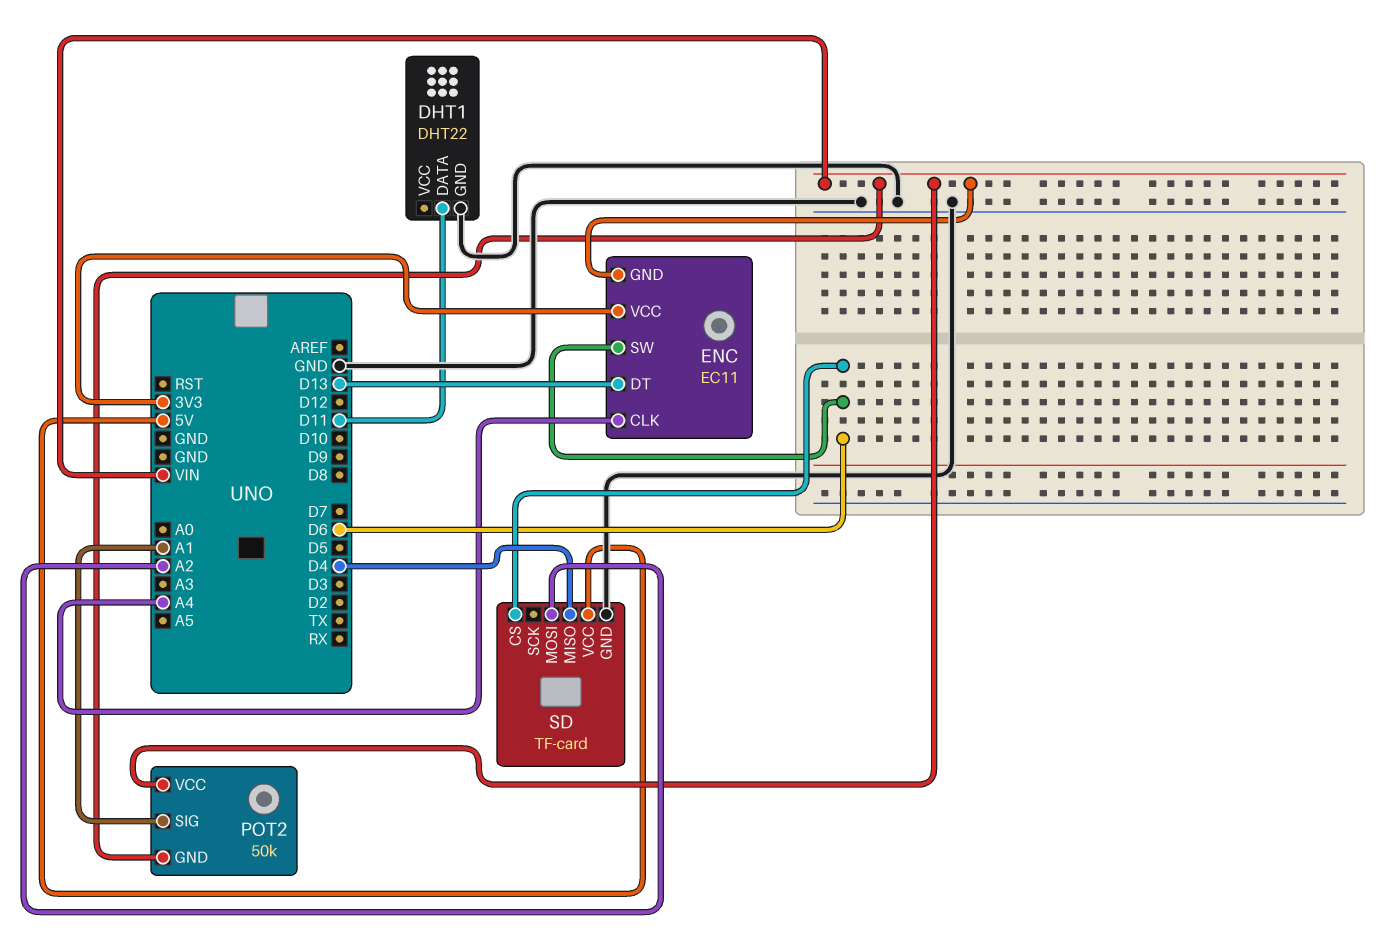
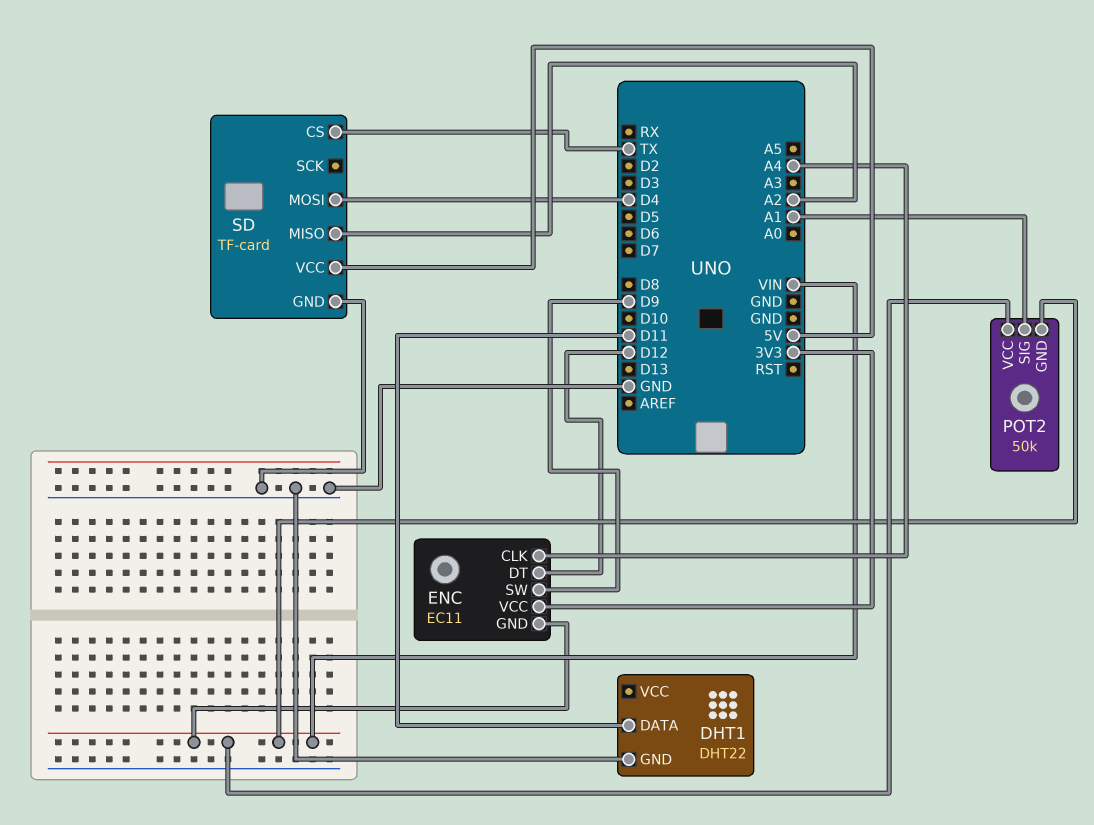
ENC pin DT: D13 -> D12
ENC pin SW: D6 -> D9
SD pin CS: D6 -> TX
SD pin MISO: D4 -> A2
SD pin MOSI: A2 -> D4

